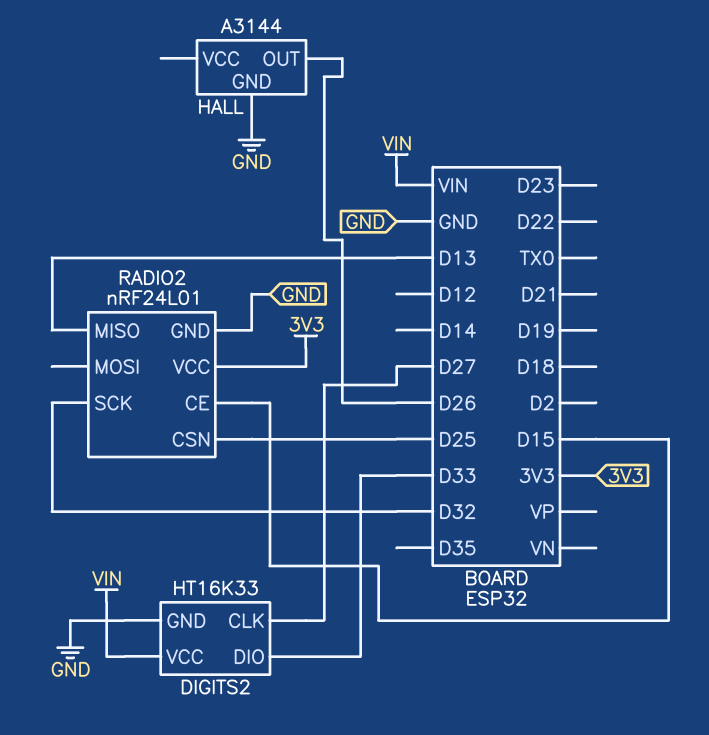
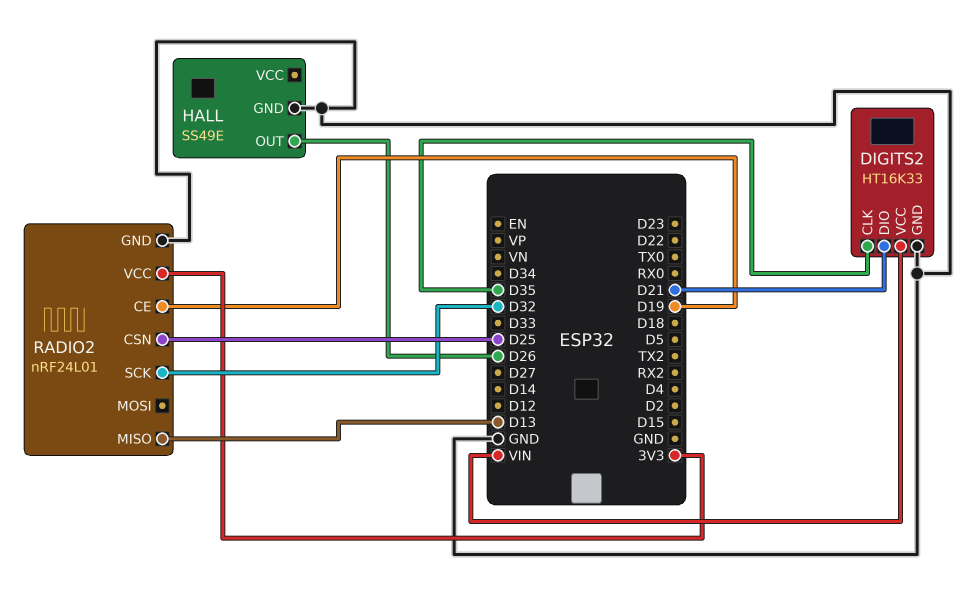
DIGITS2 pin CLK: D27 -> D35
DIGITS2 pin DIO: D33 -> D21
HALL: A3144 -> SS49E
RADIO2 pin CE: D15 -> D19

